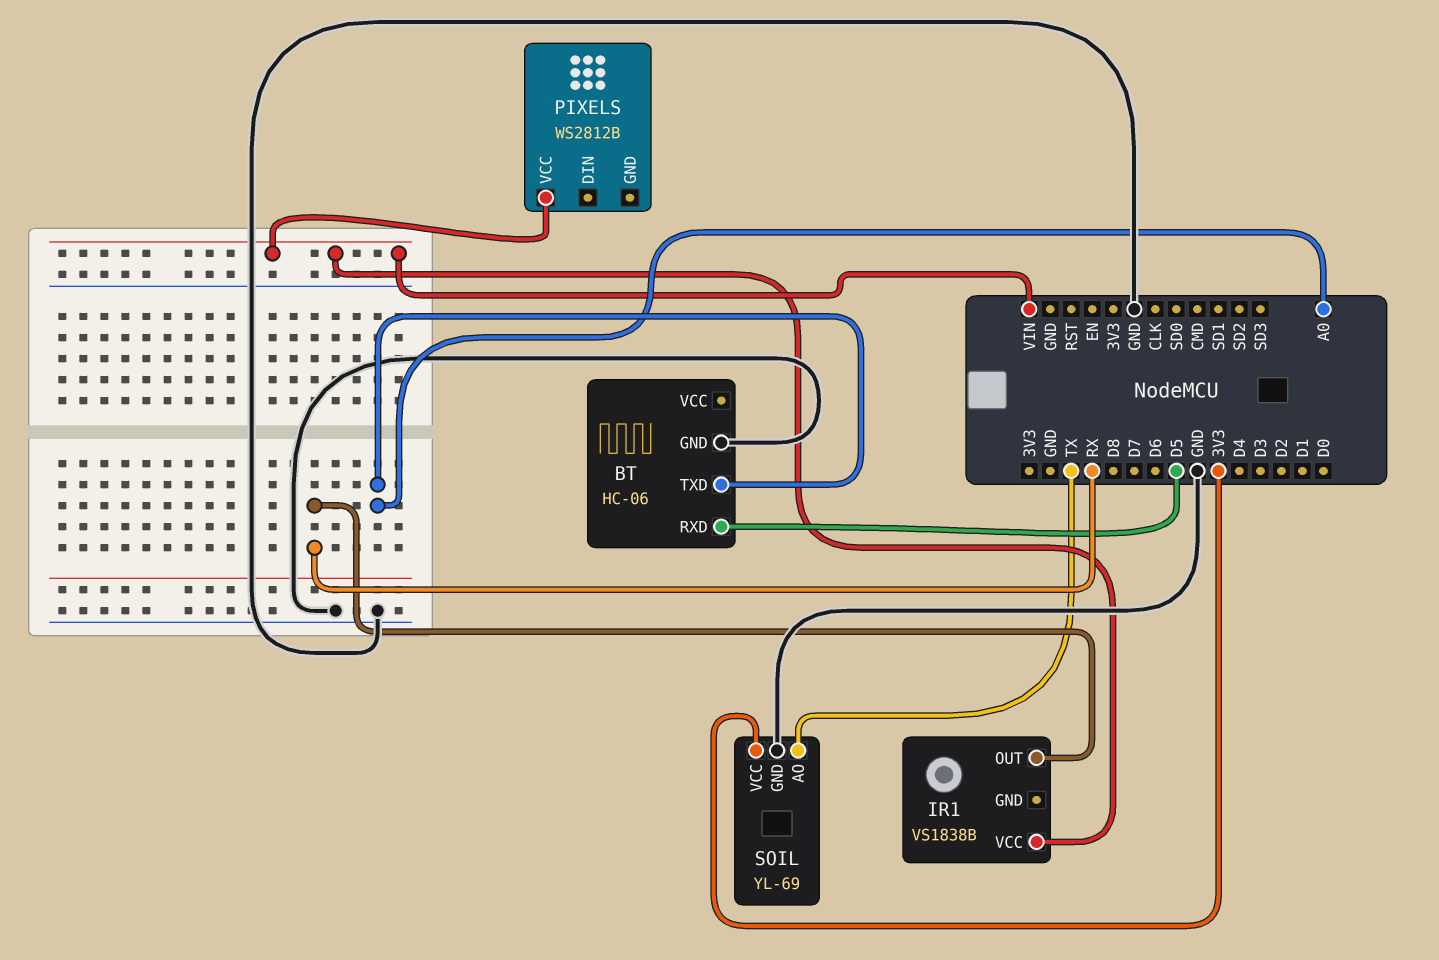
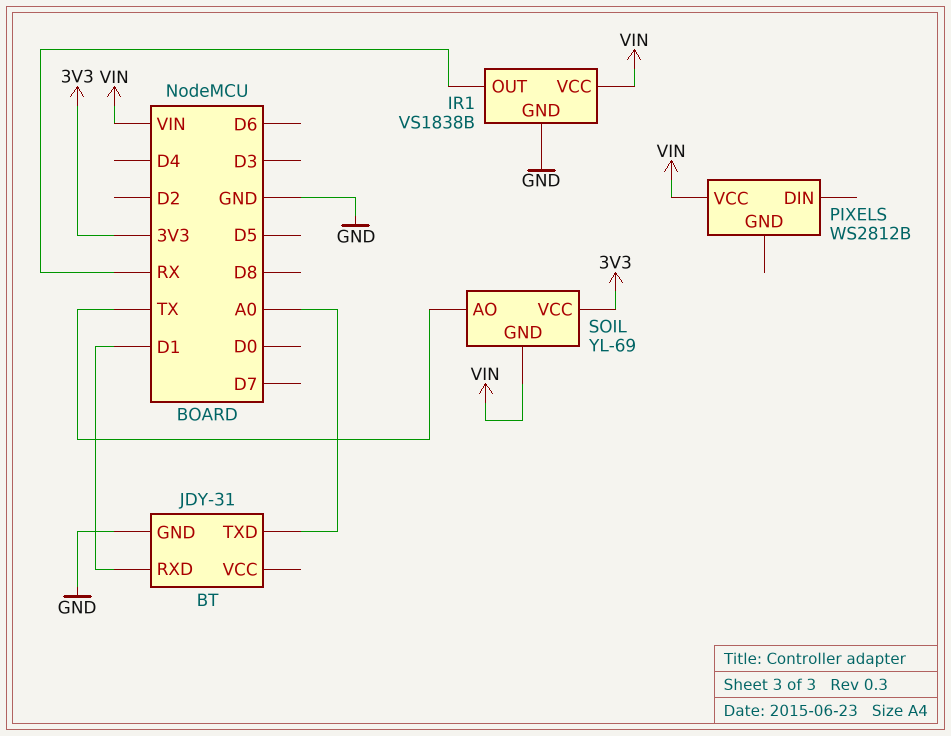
BT: HC-06 -> JDY-31
BT pin RXD: D5 -> D1
IR1 pin GND: none -> GND
SOIL pin GND: GND -> VIN

